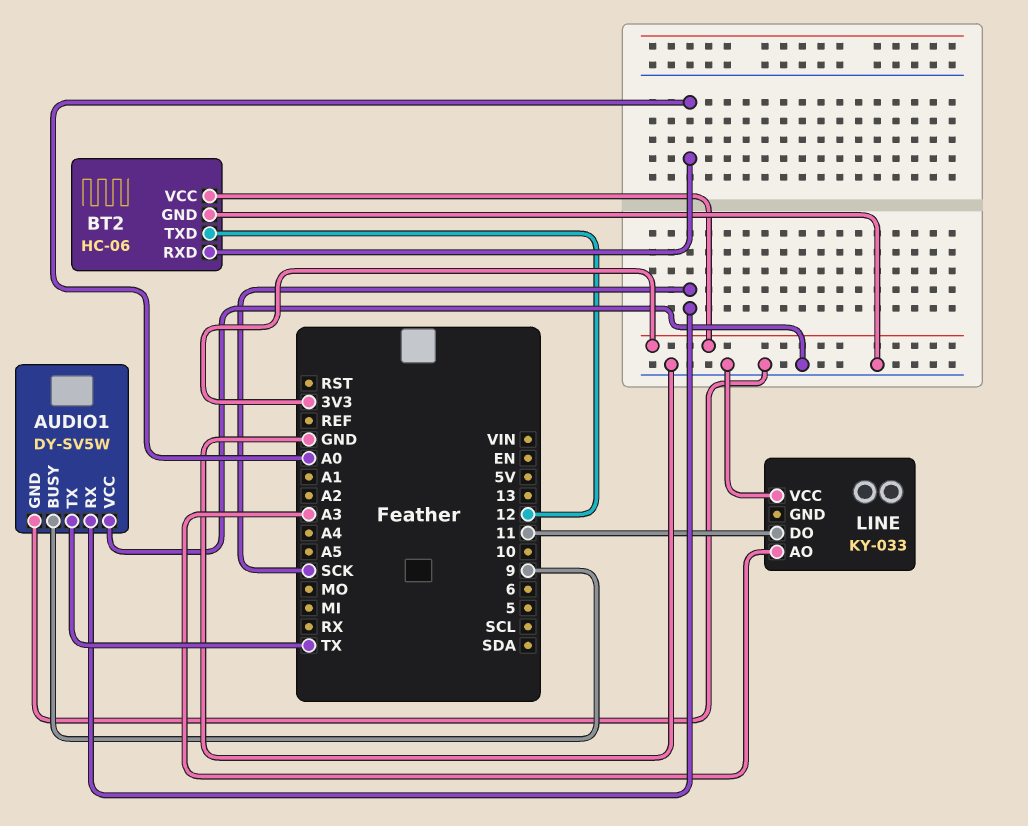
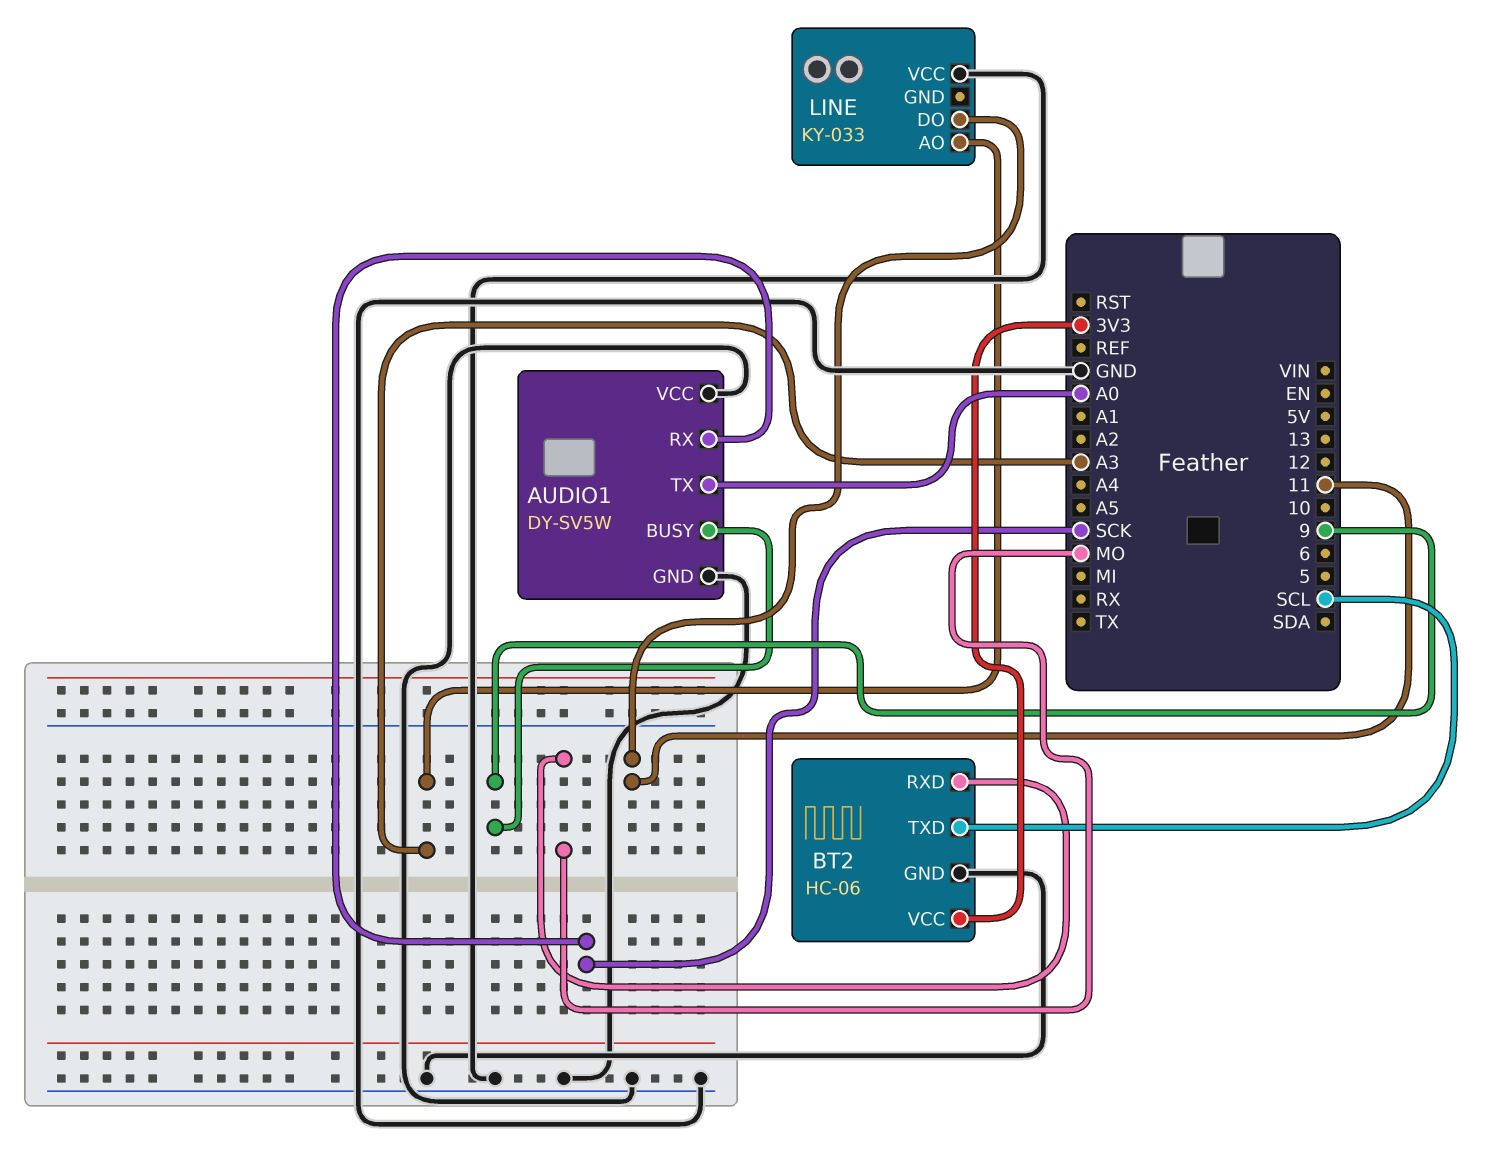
AUDIO1 pin TX: TX -> A0
BT2 pin RXD: A0 -> MO
BT2 pin TXD: 12 -> SCL

